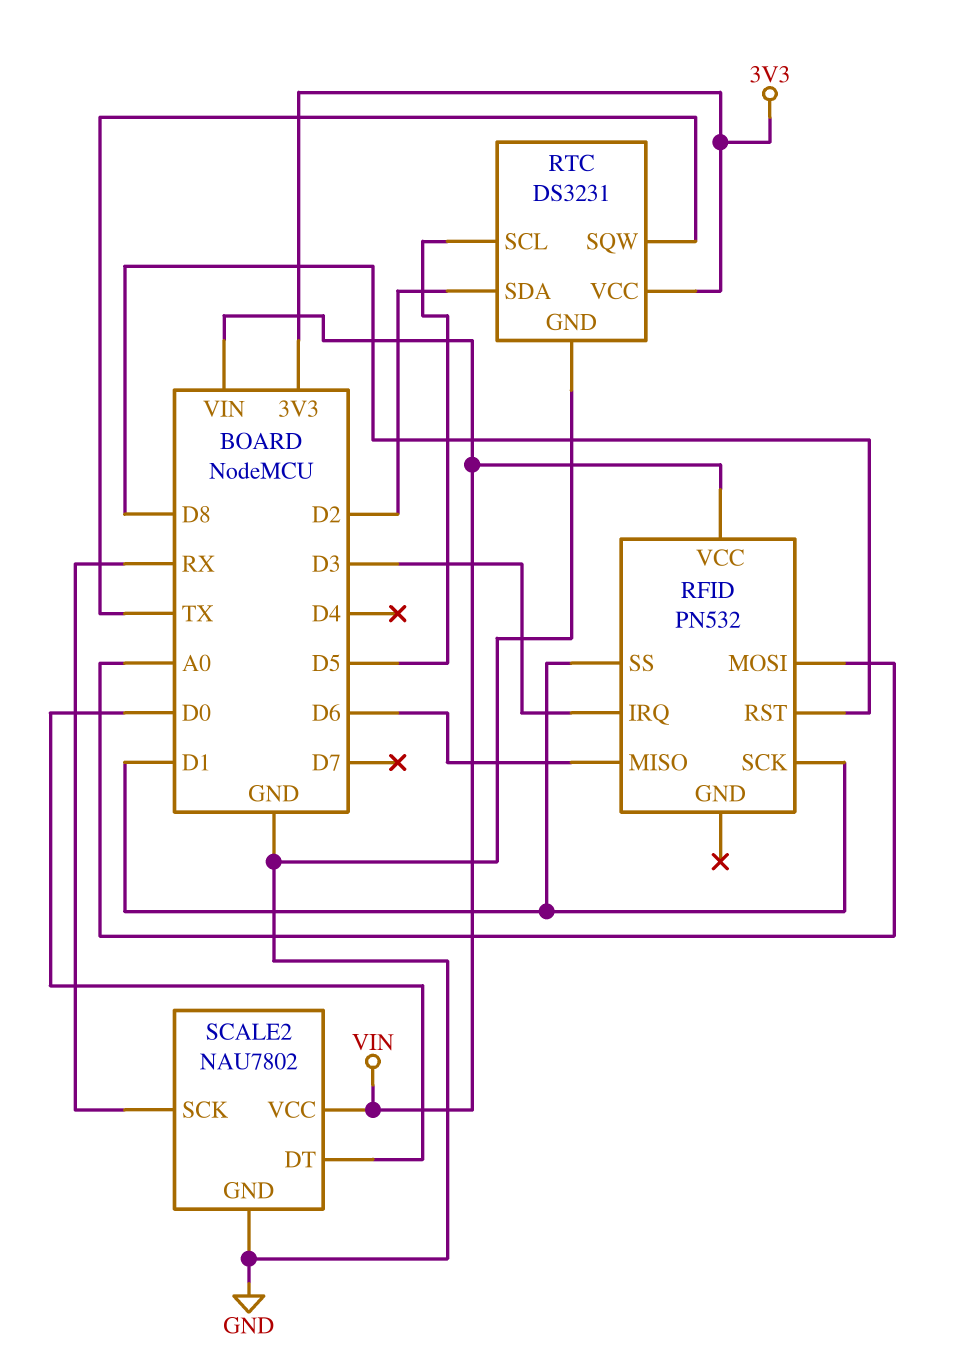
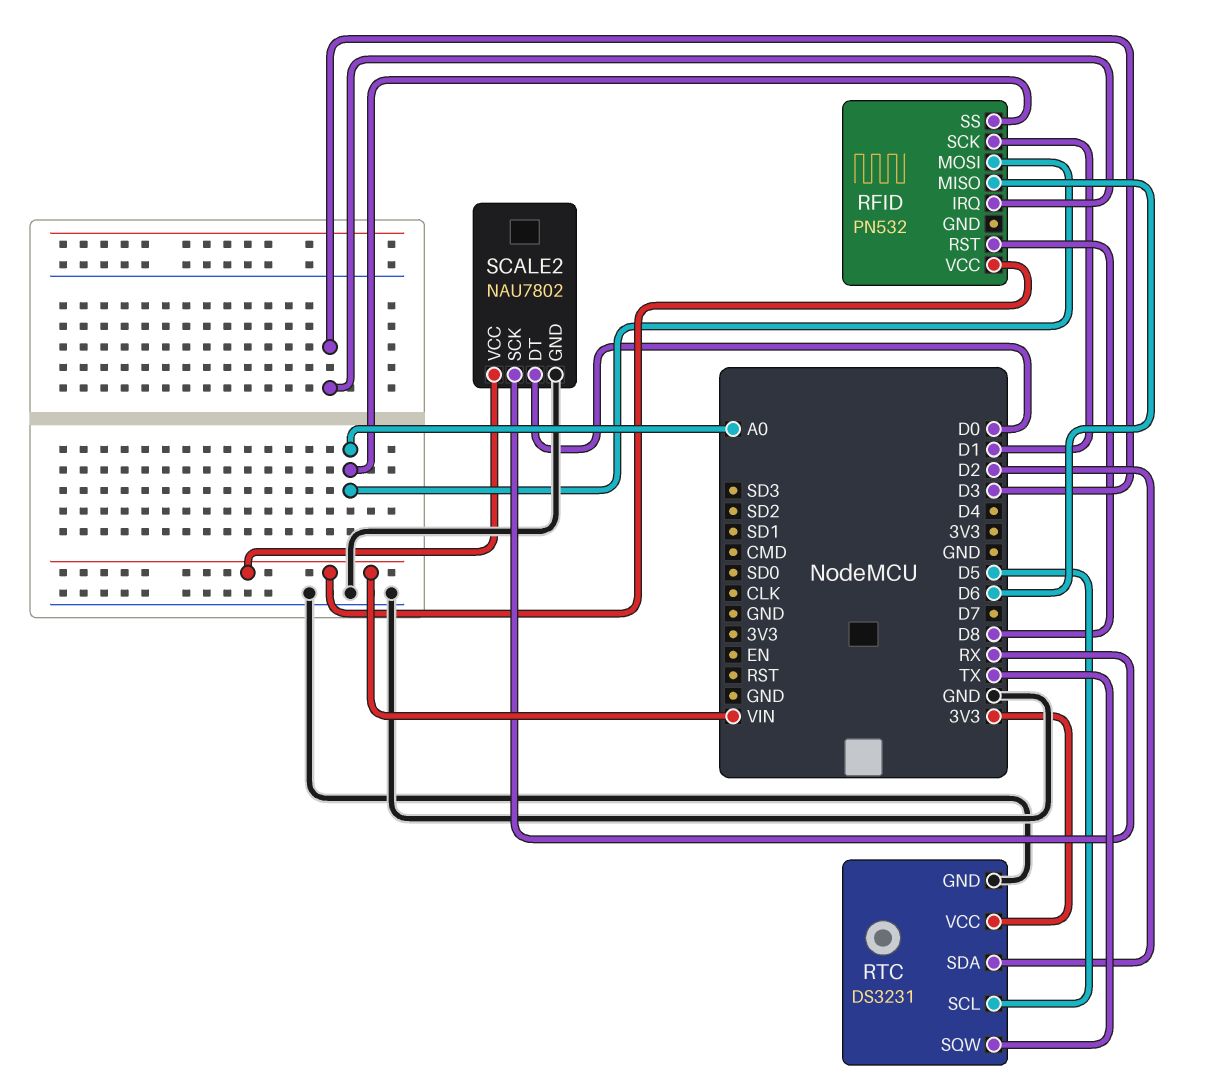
RFID pin SS: D1 -> A0

